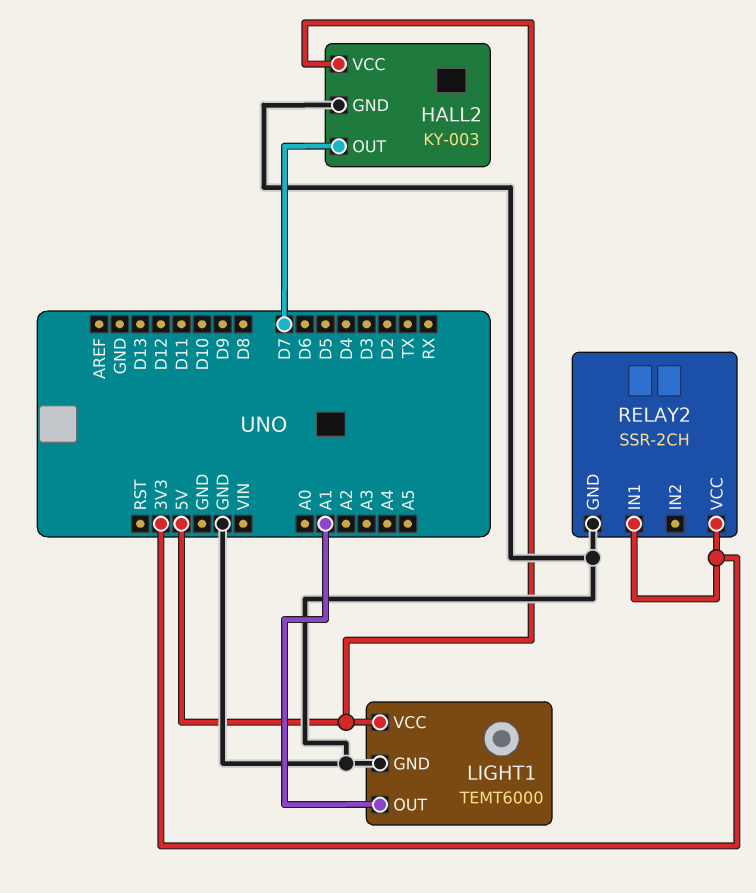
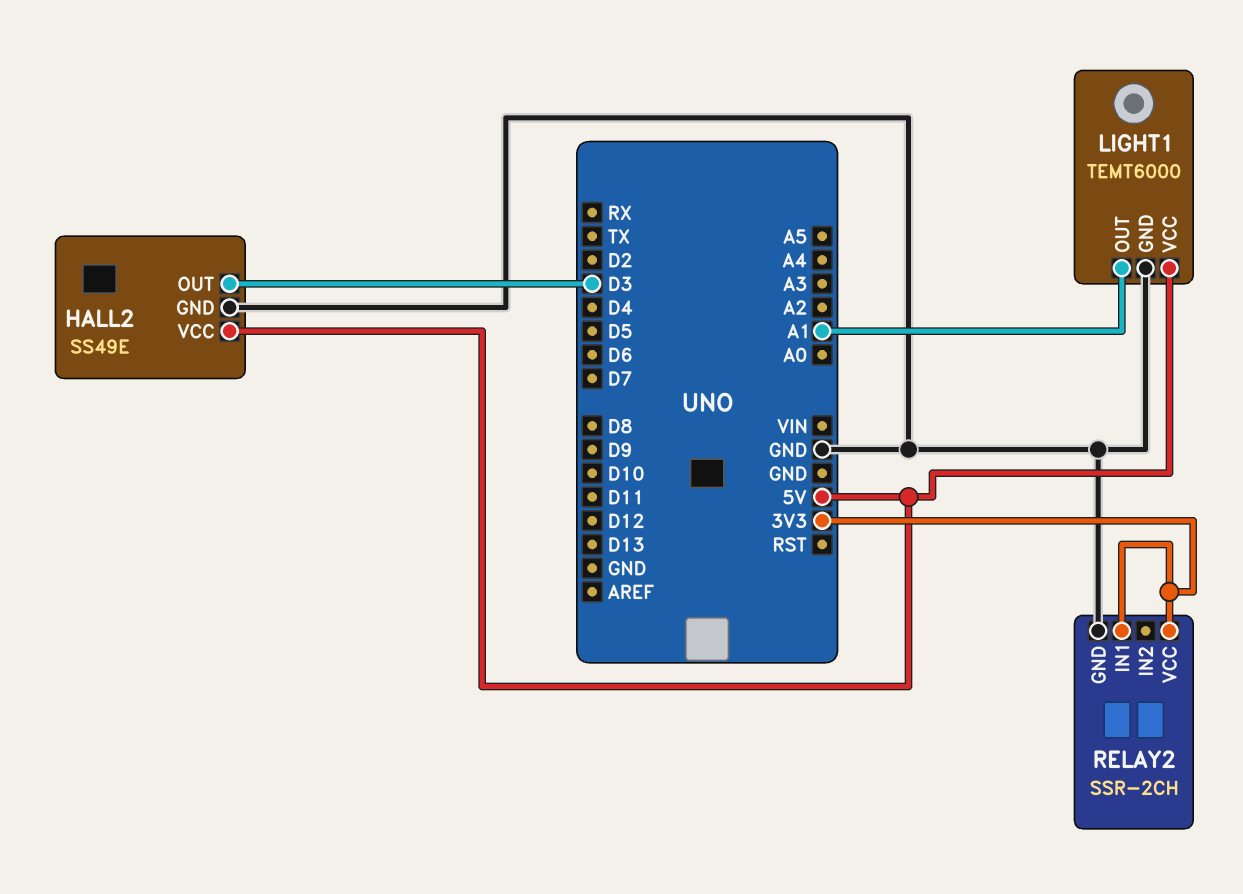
HALL2: KY-003 -> SS49E
HALL2 pin OUT: D7 -> D3

